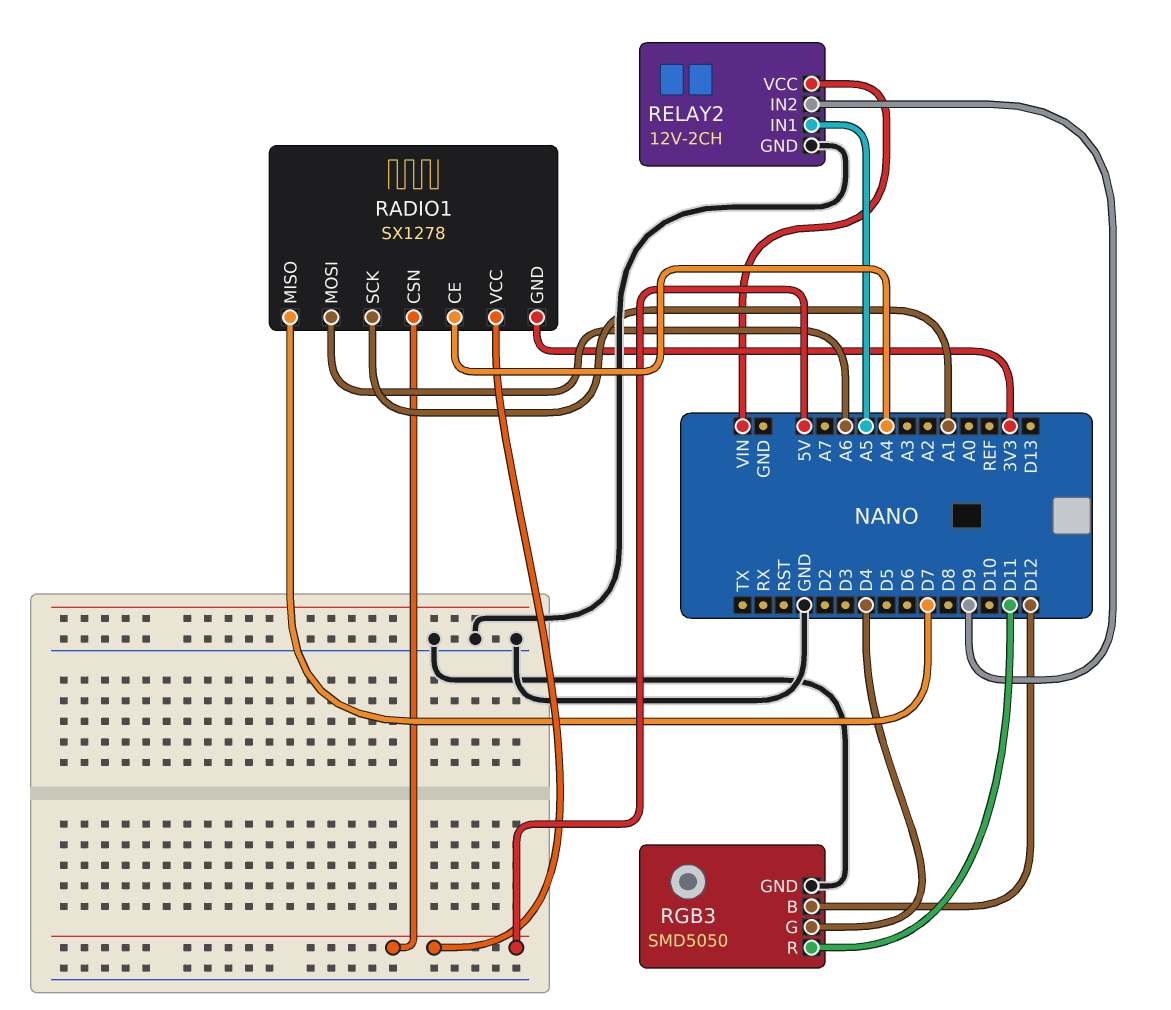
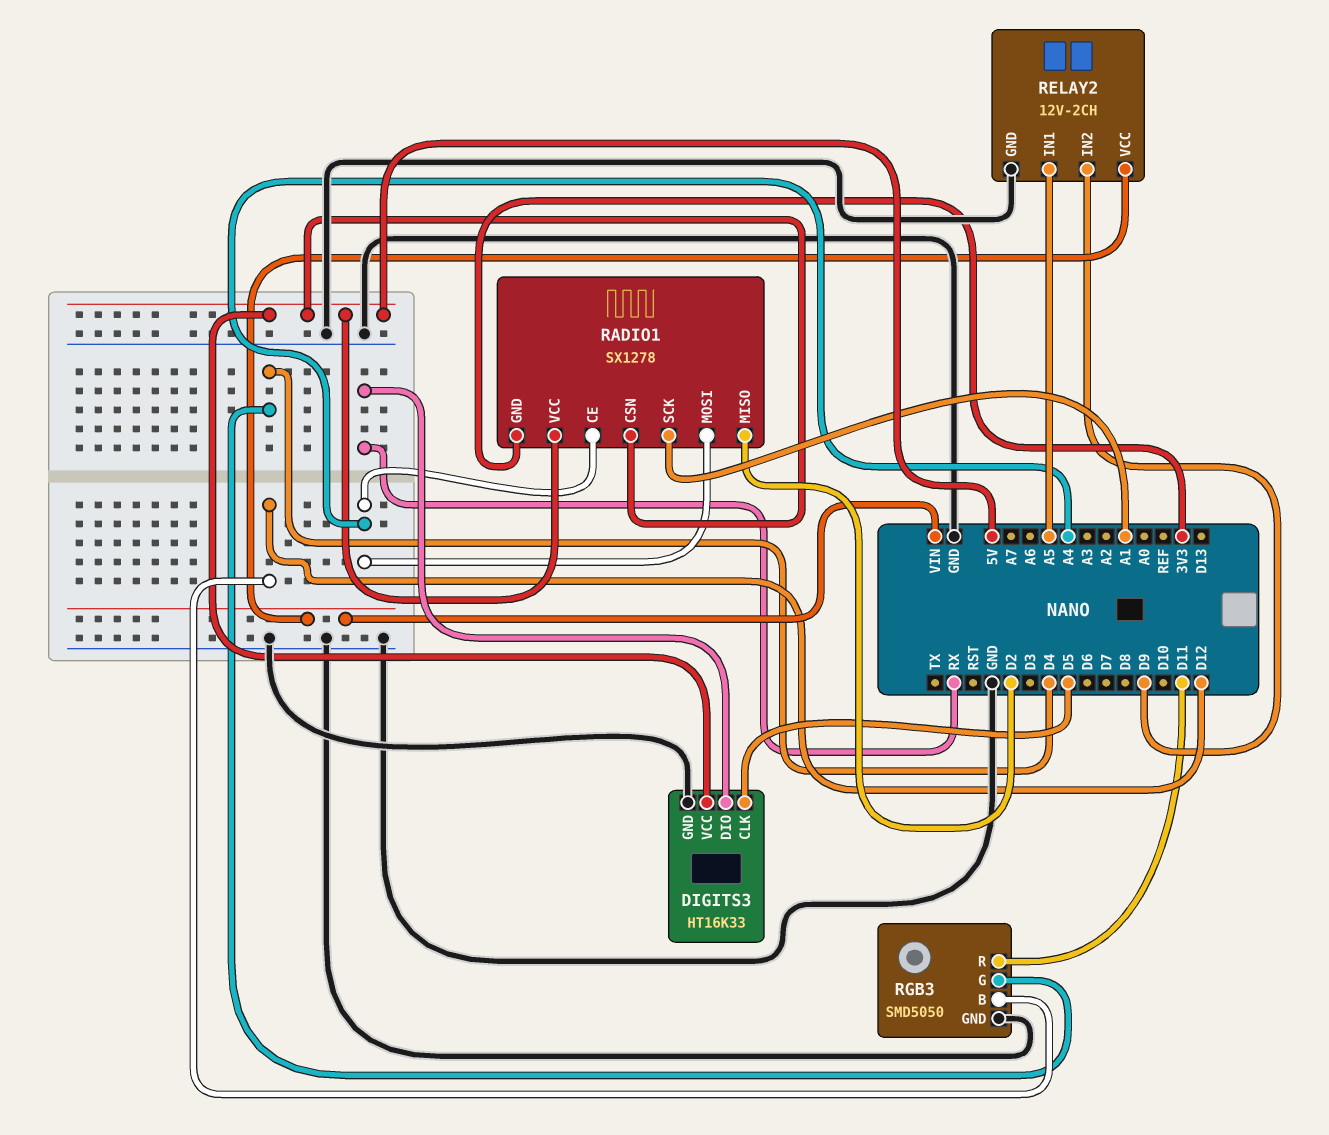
DIGITS3: none -> HT16K33
DIGITS3 pin CLK: none -> D5
DIGITS3 pin DIO: none -> RX
DIGITS3 pin GND: none -> GND
DIGITS3 pin VCC: none -> 5V
RADIO1 pin MISO: D7 -> D2
RADIO1 pin MOSI: A6 -> A4

